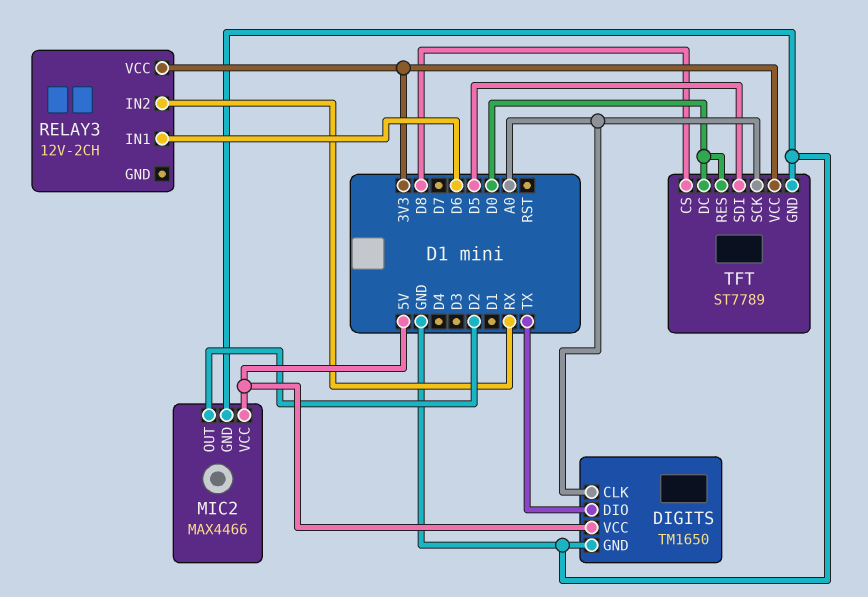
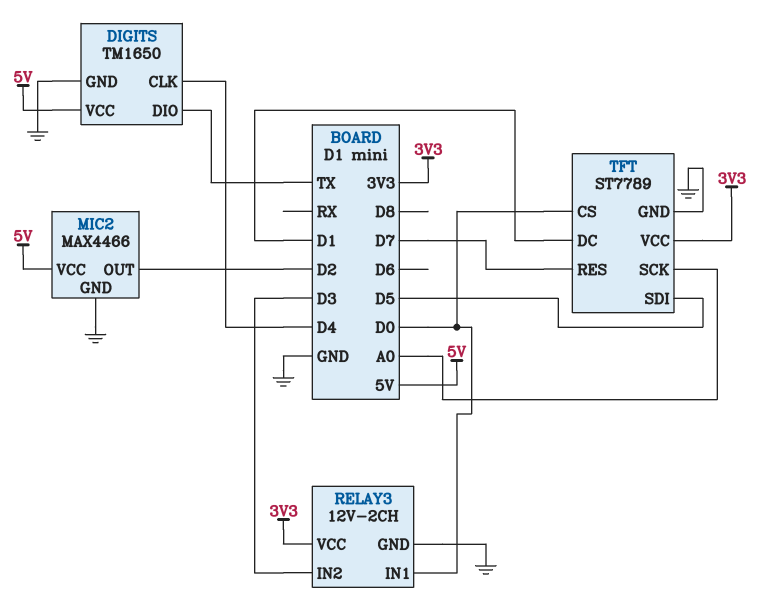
DIGITS pin CLK: A0 -> D4
RELAY3 pin GND: none -> GND
RELAY3 pin IN1: D6 -> D0
RELAY3 pin IN2: RX -> D3
TFT pin CS: D8 -> D0
TFT pin DC: D0 -> D1
TFT pin RES: D0 -> D7

